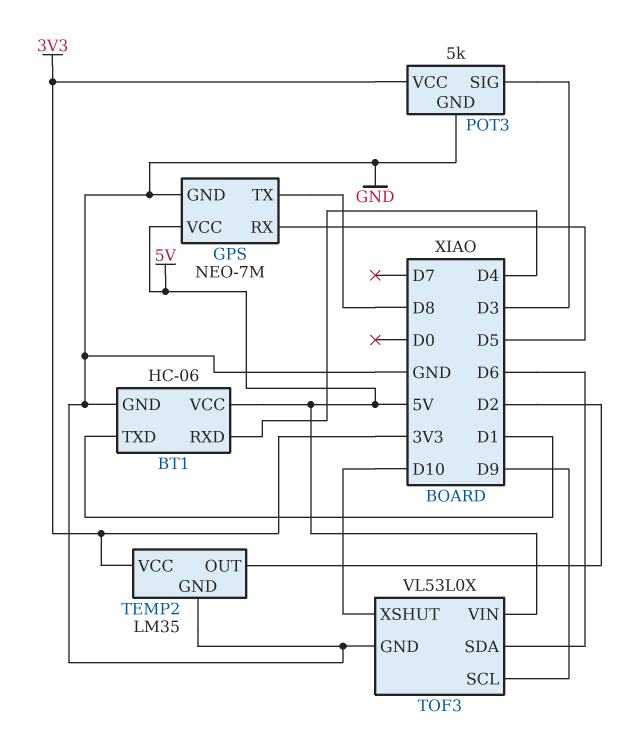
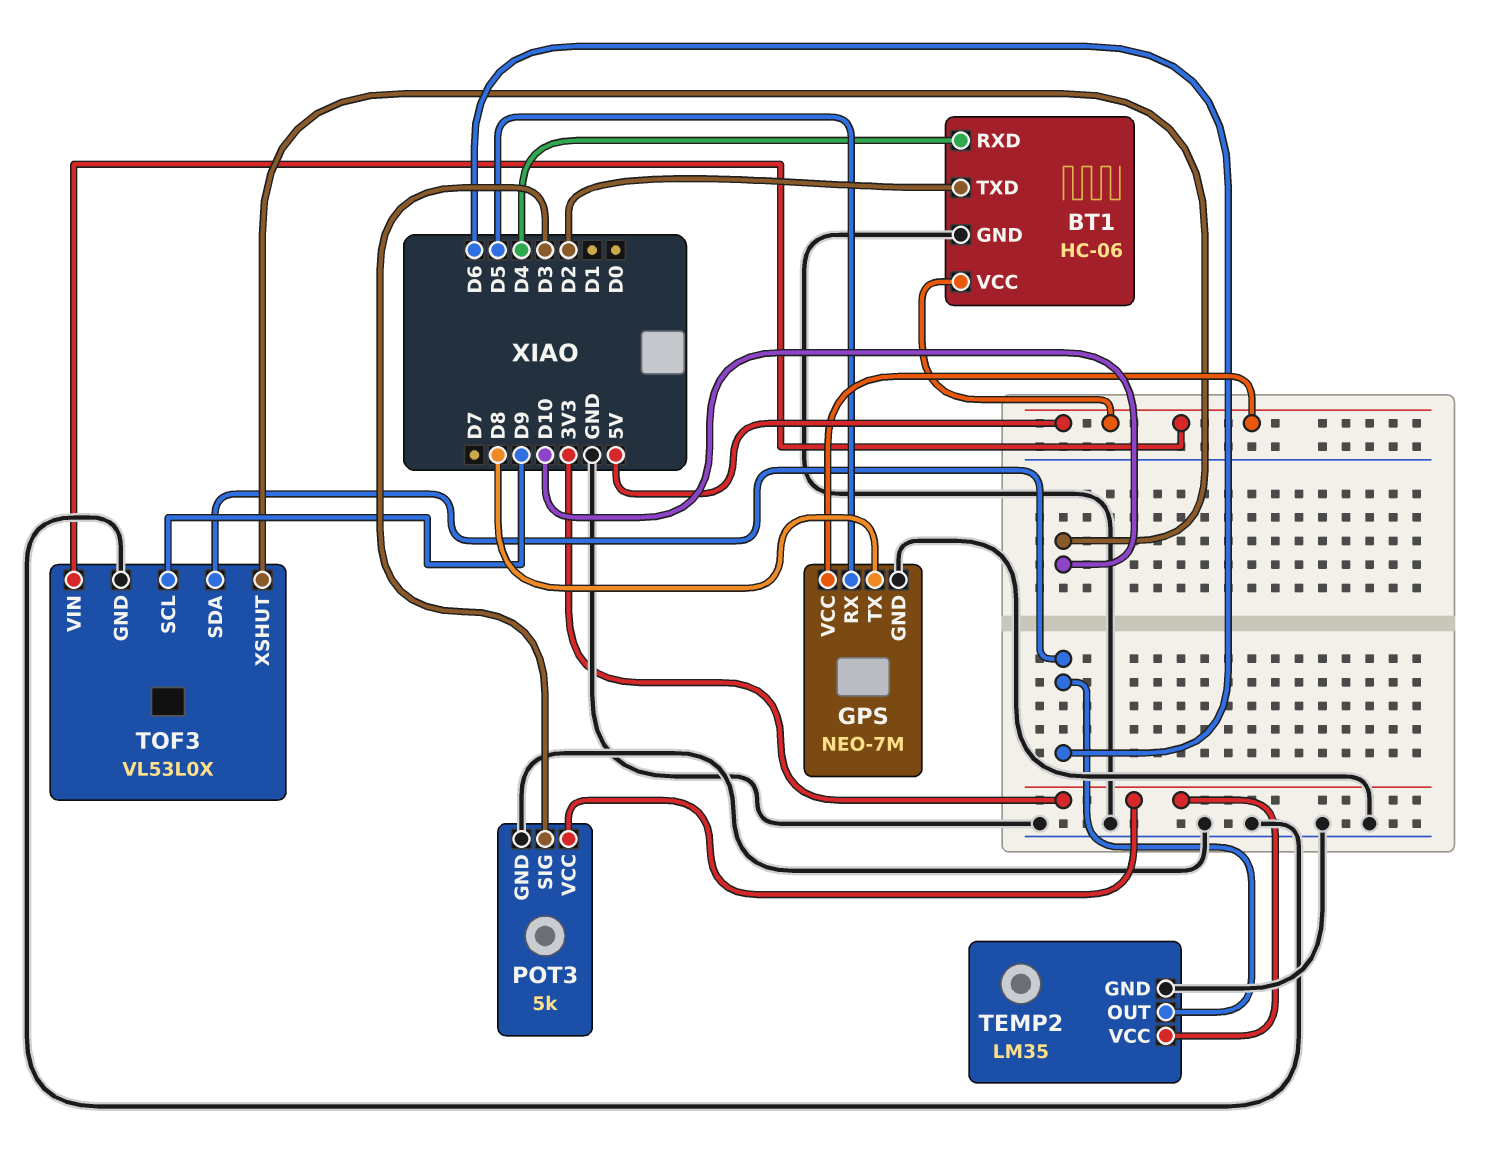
BT1 pin TXD: D1 -> D2
TEMP2 pin OUT: D2 -> D6

